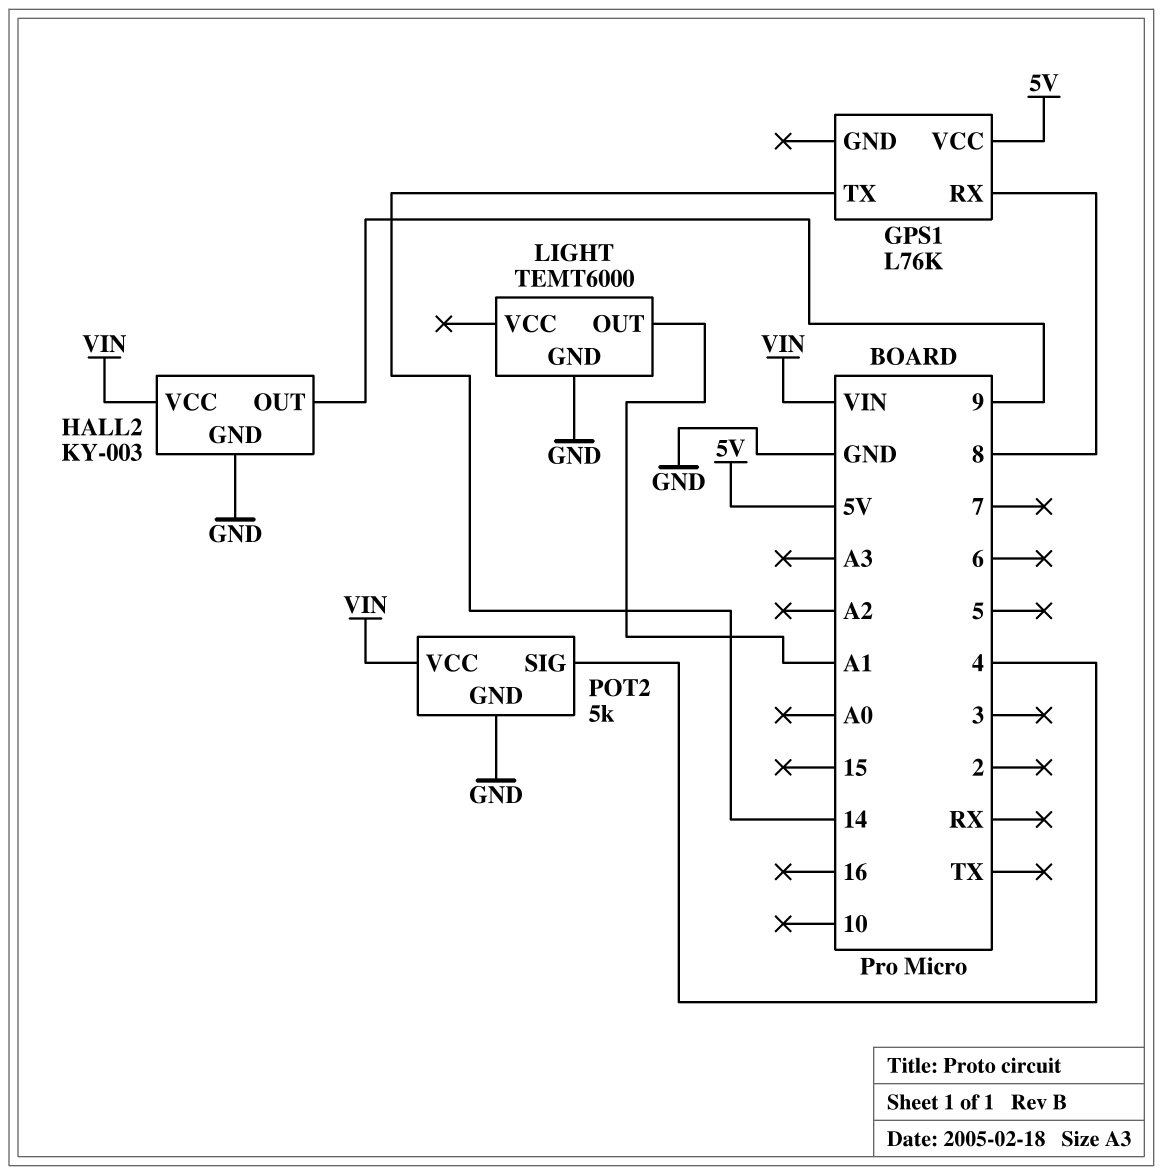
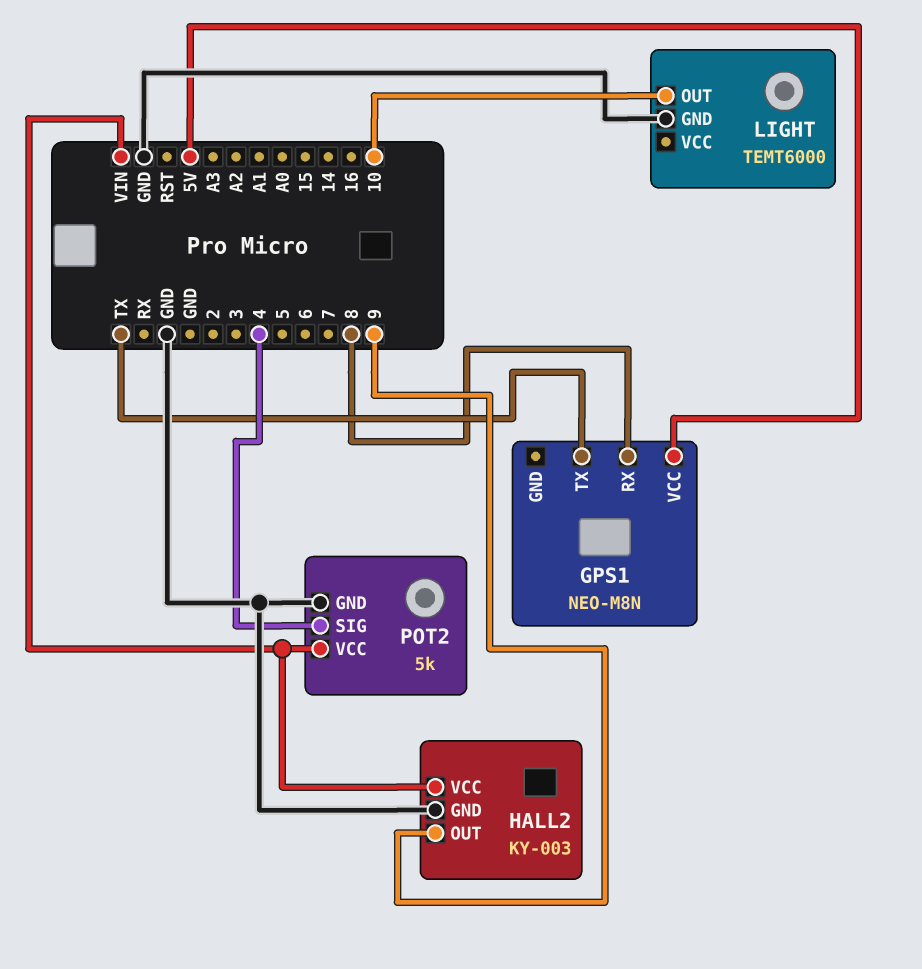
GPS1: L76K -> NEO-M8N
GPS1 pin TX: 14 -> TX
LIGHT pin OUT: A1 -> 10

